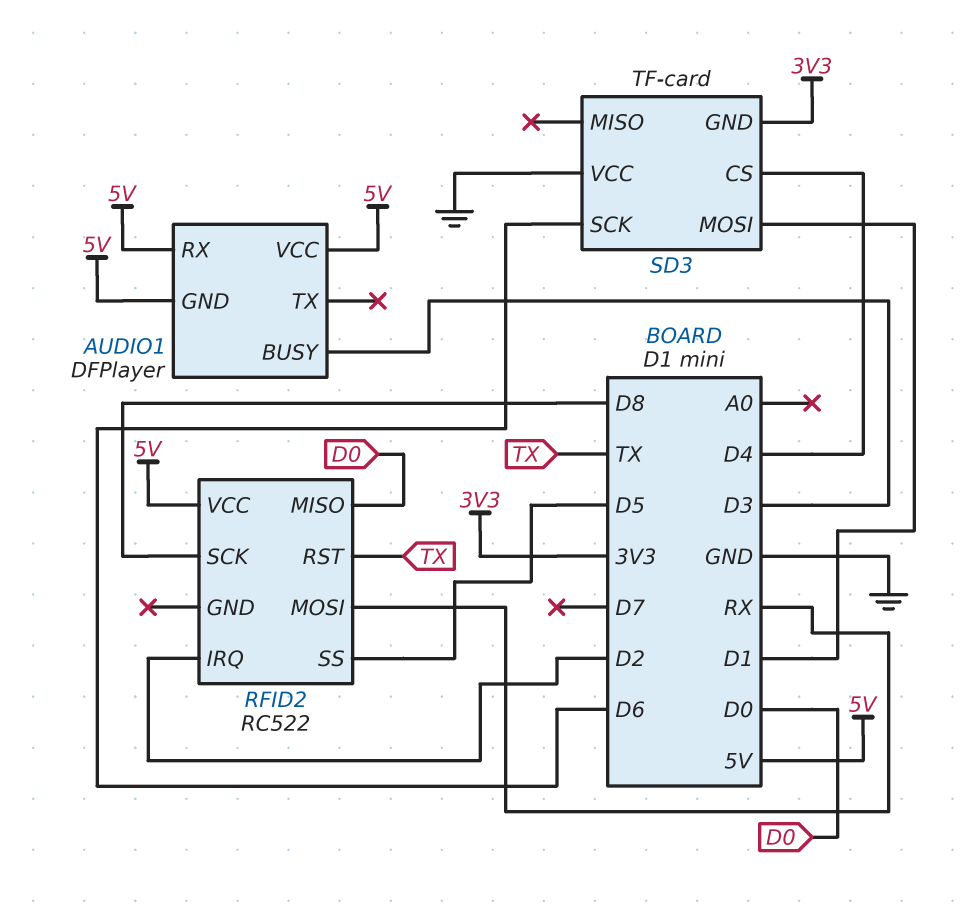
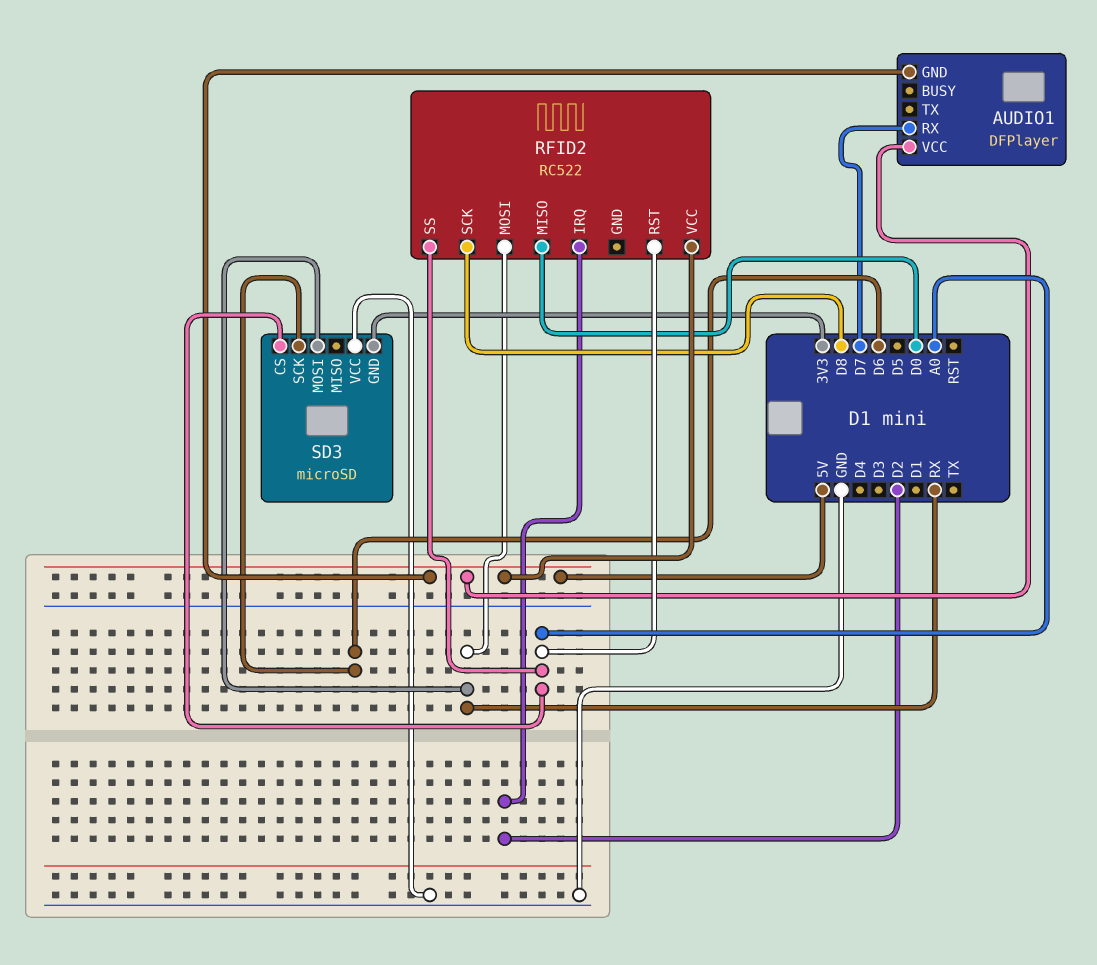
AUDIO1 pin BUSY: D3 -> none
AUDIO1 pin RX: 5V -> D7
RFID2 pin RST: TX -> A0
RFID2 pin SS: D5 -> A0
SD3: TF-card -> microSD
SD3 pin CS: D4 -> A0
SD3 pin MOSI: D1 -> RX

